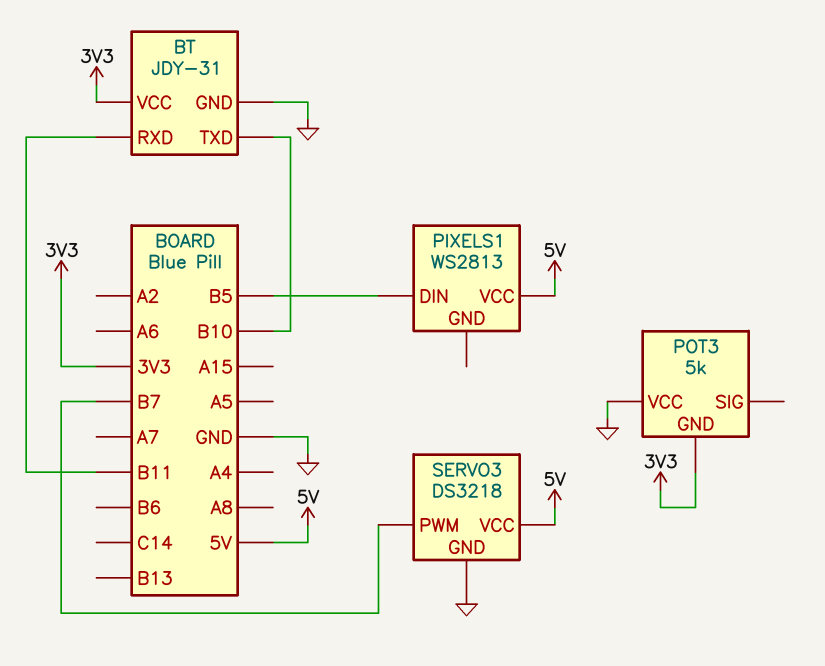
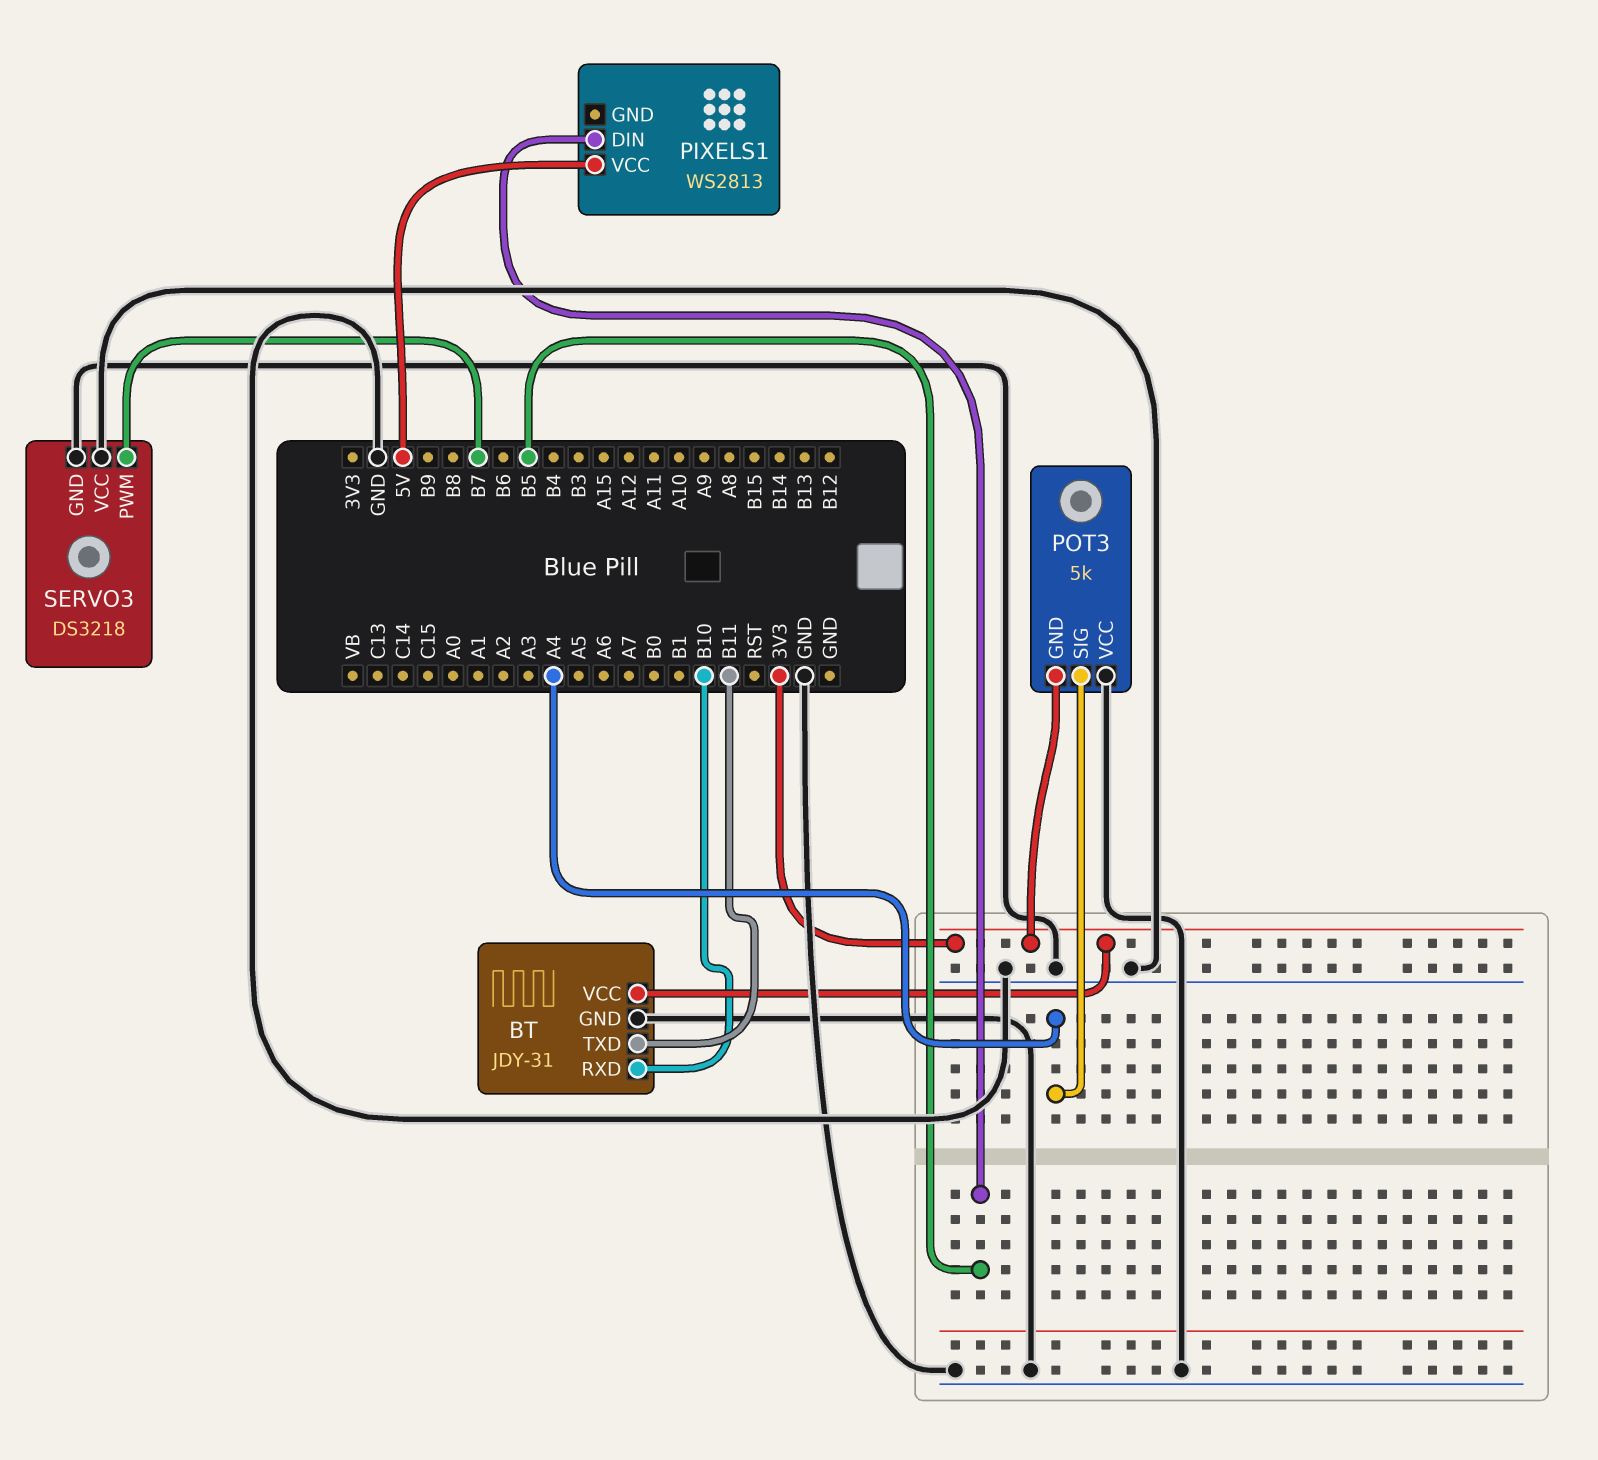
BT pin RXD: B11 -> B10
BT pin TXD: B10 -> B11
POT3 pin SIG: none -> A4
SERVO3 pin VCC: 5V -> GND

